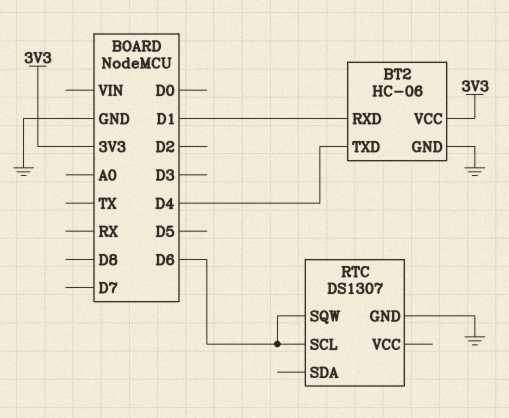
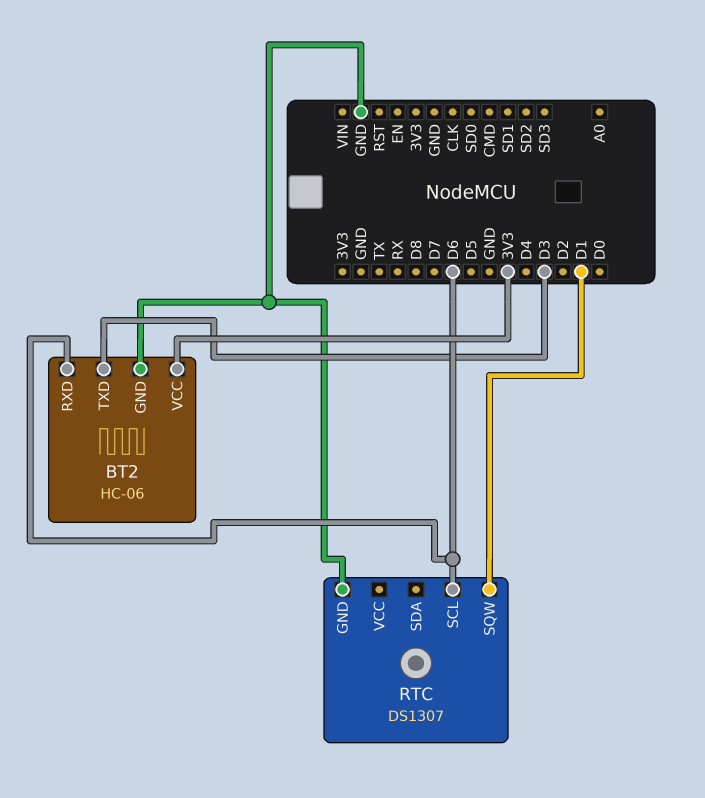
BT2 pin RXD: D1 -> D6
BT2 pin TXD: D4 -> D3
RTC pin SQW: D6 -> D1

